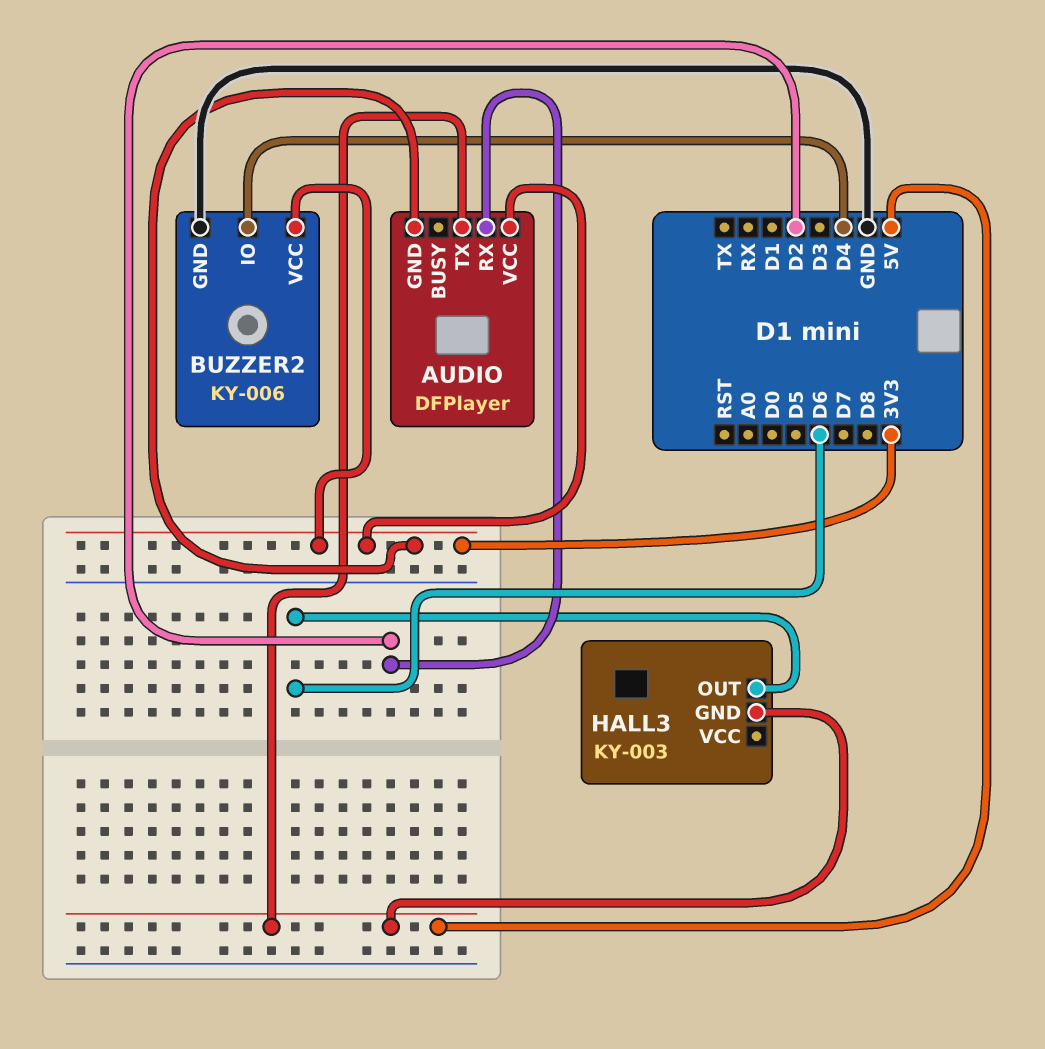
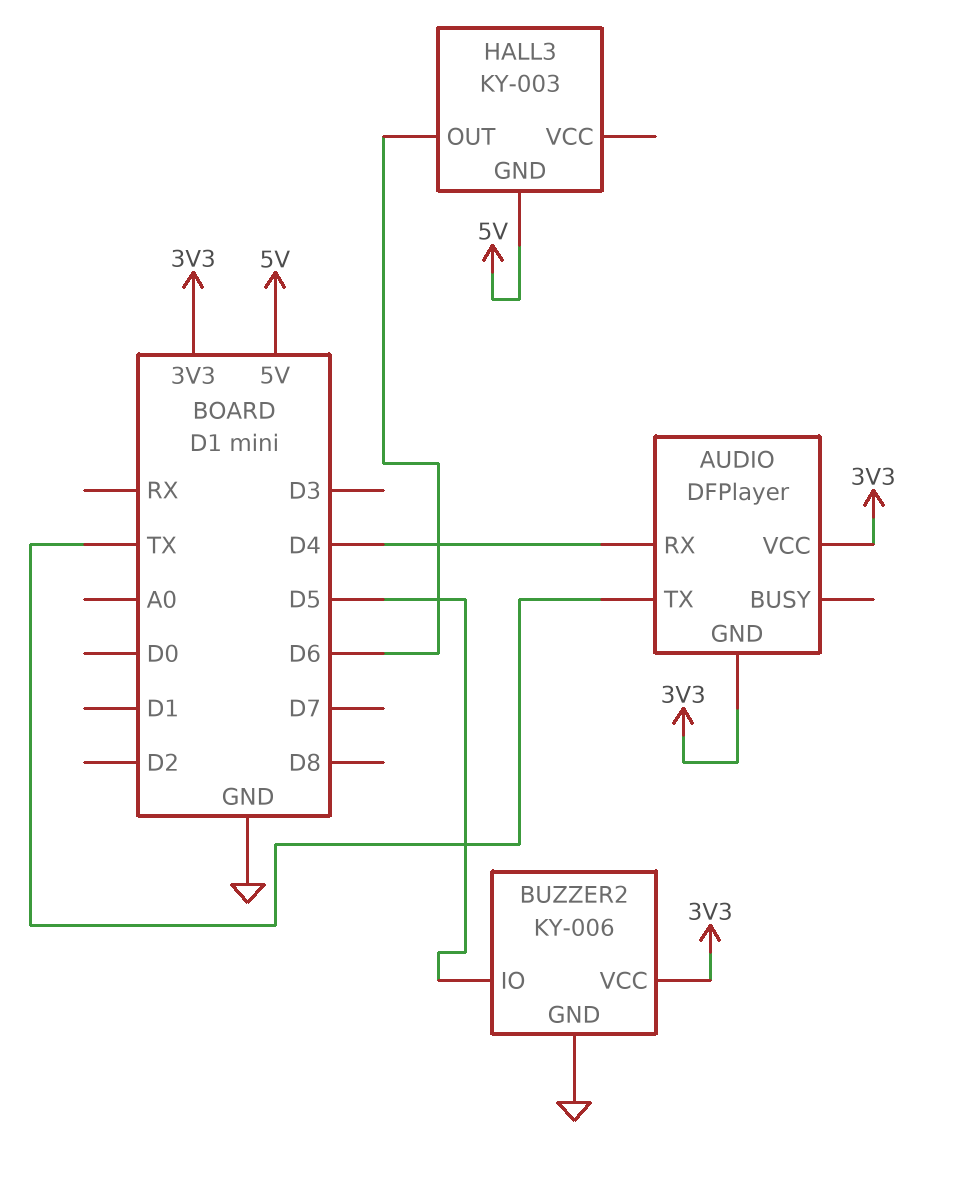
AUDIO pin RX: D2 -> D4
AUDIO pin TX: 5V -> TX
BUZZER2 pin IO: D4 -> D5

